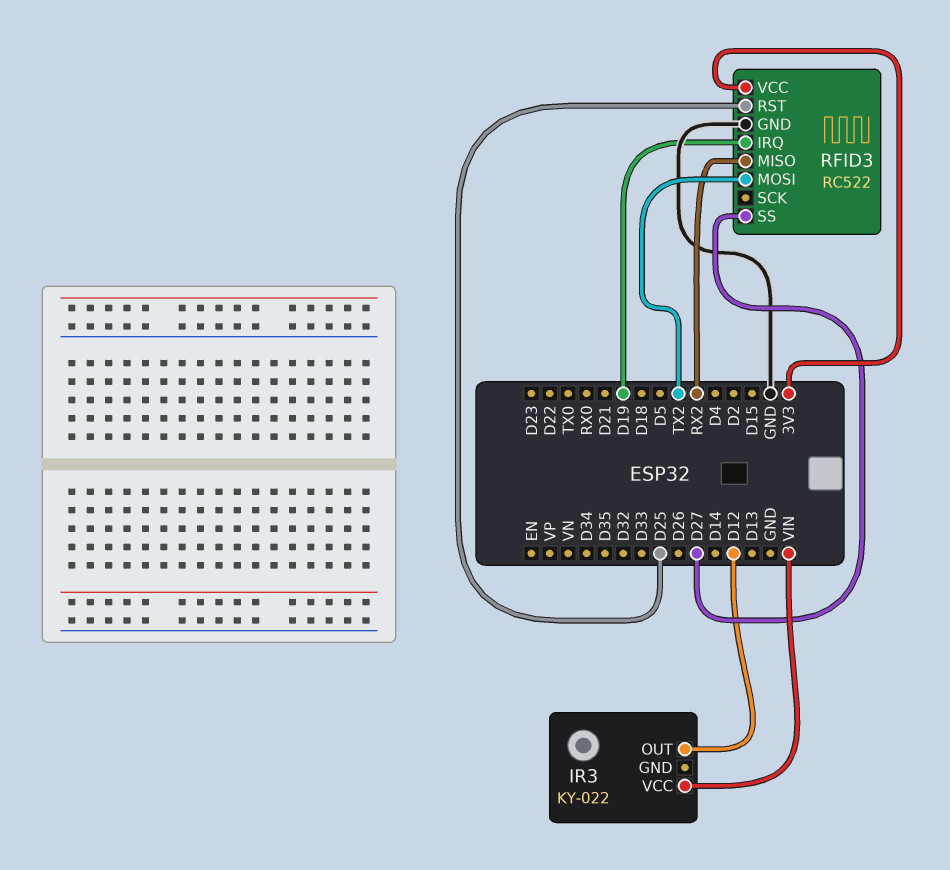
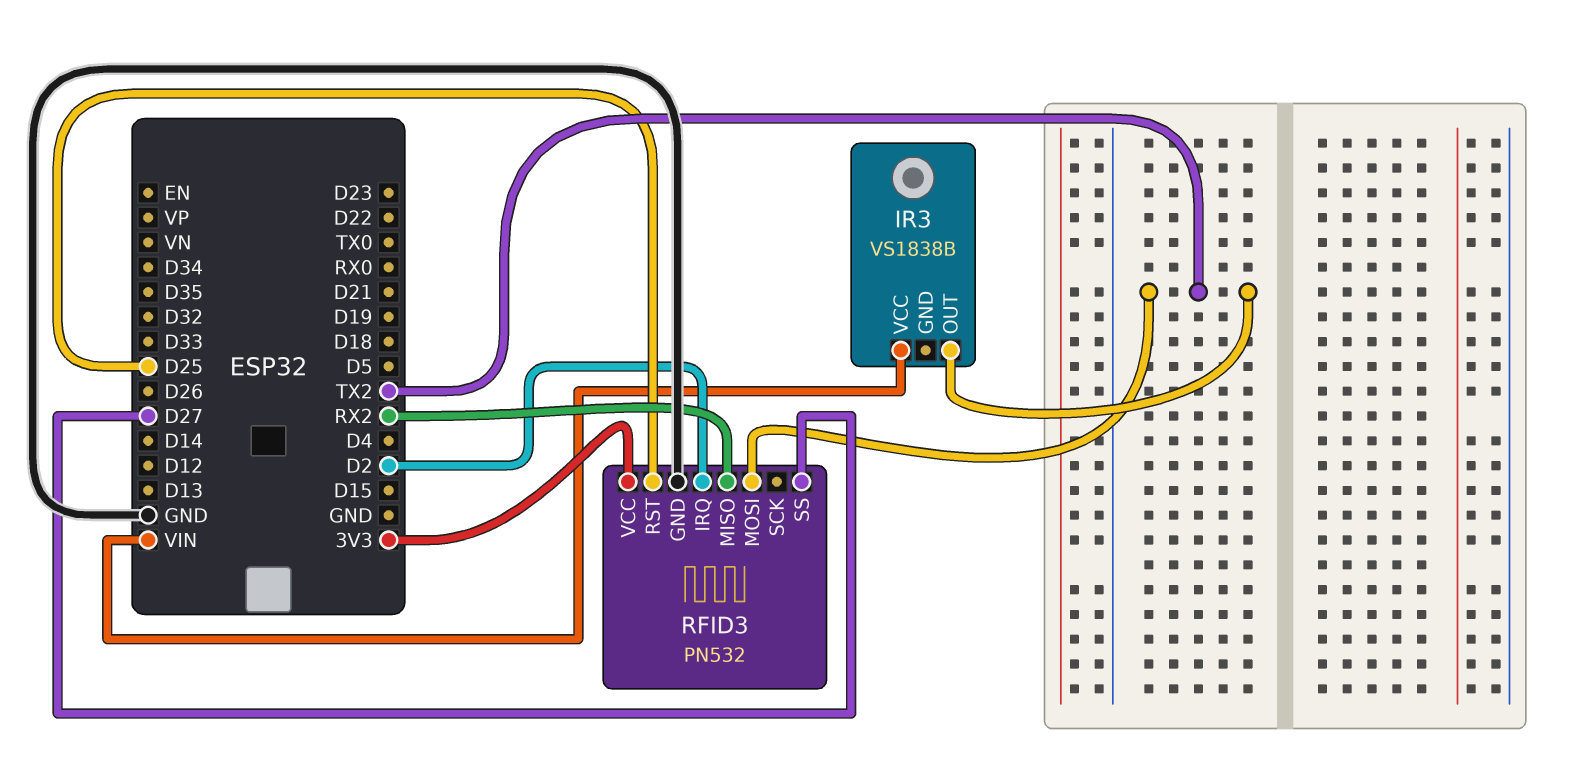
IR3: KY-022 -> VS1838B
IR3 pin OUT: D12 -> TX2
RFID3: RC522 -> PN532
RFID3 pin IRQ: D19 -> D2

